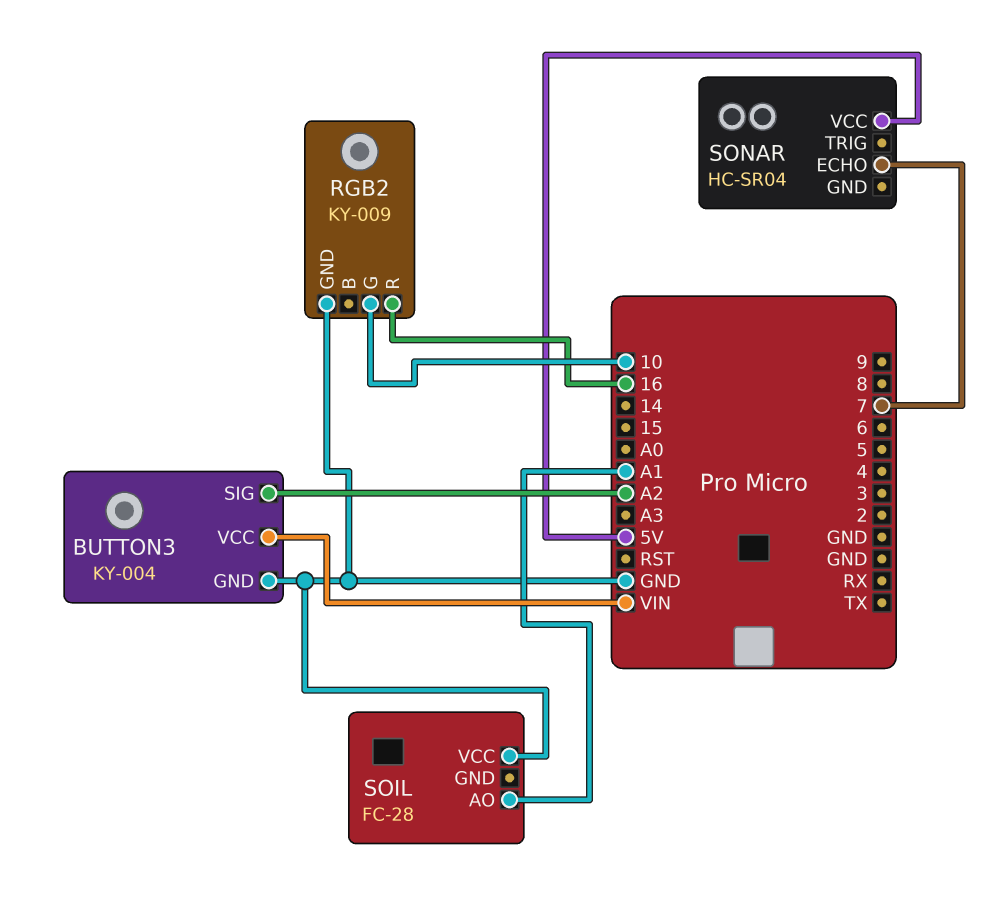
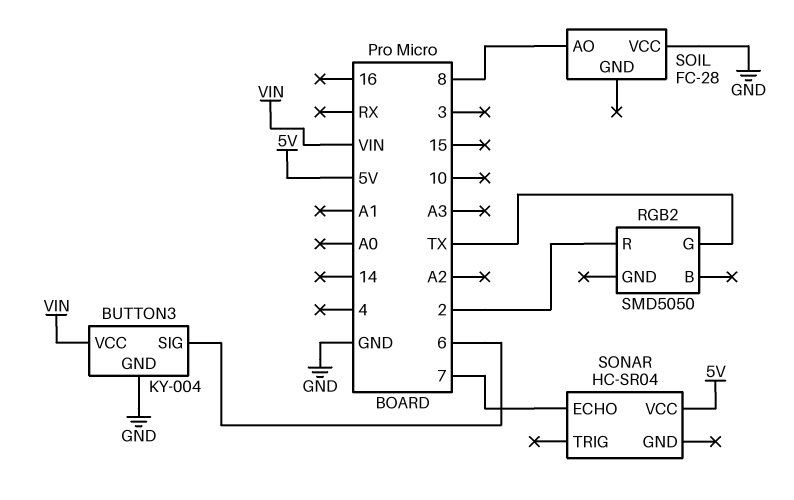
BUTTON3 pin SIG: A2 -> 6
RGB2: KY-009 -> SMD5050
RGB2 pin G: 10 -> TX
RGB2 pin GND: GND -> none
RGB2 pin R: 16 -> 2
SOIL pin AO: A1 -> 8

